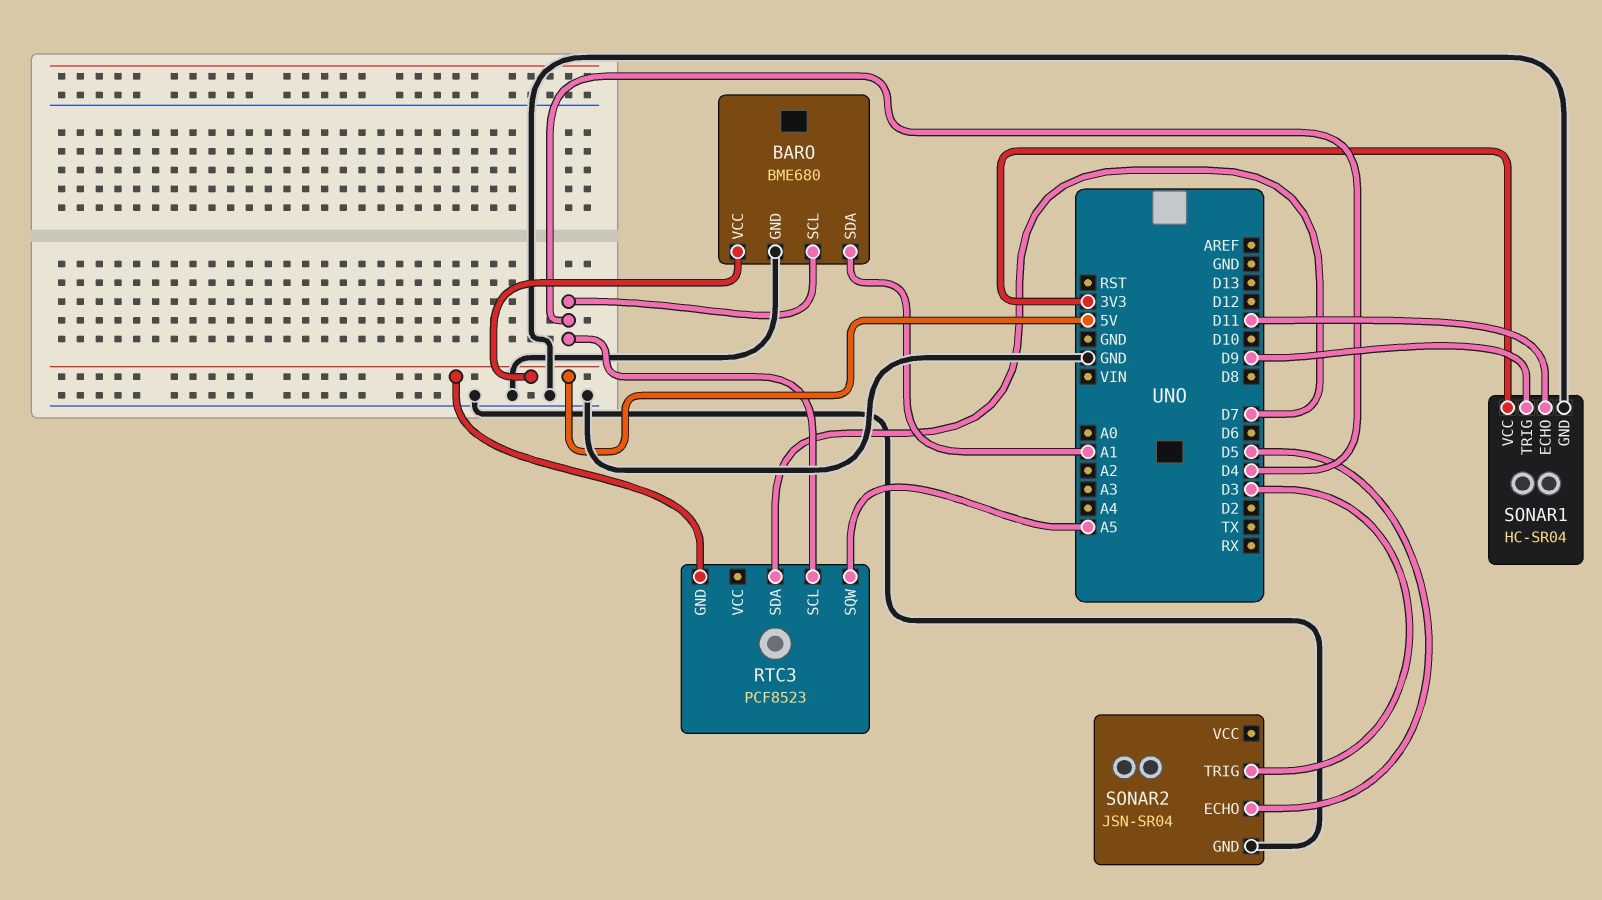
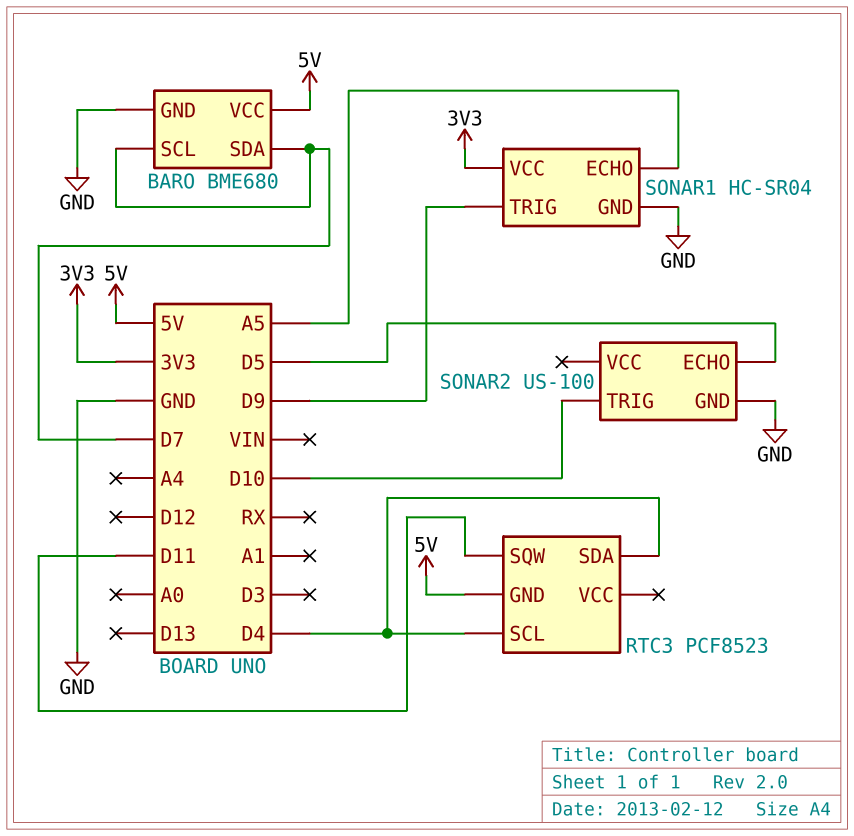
BARO pin SCL: D4 -> D7
BARO pin SDA: A1 -> D7
RTC3 pin SDA: D7 -> D4
RTC3 pin SQW: A5 -> D11
SONAR1 pin ECHO: D11 -> A5
SONAR2: JSN-SR04 -> US-100
SONAR2 pin TRIG: D3 -> D10

